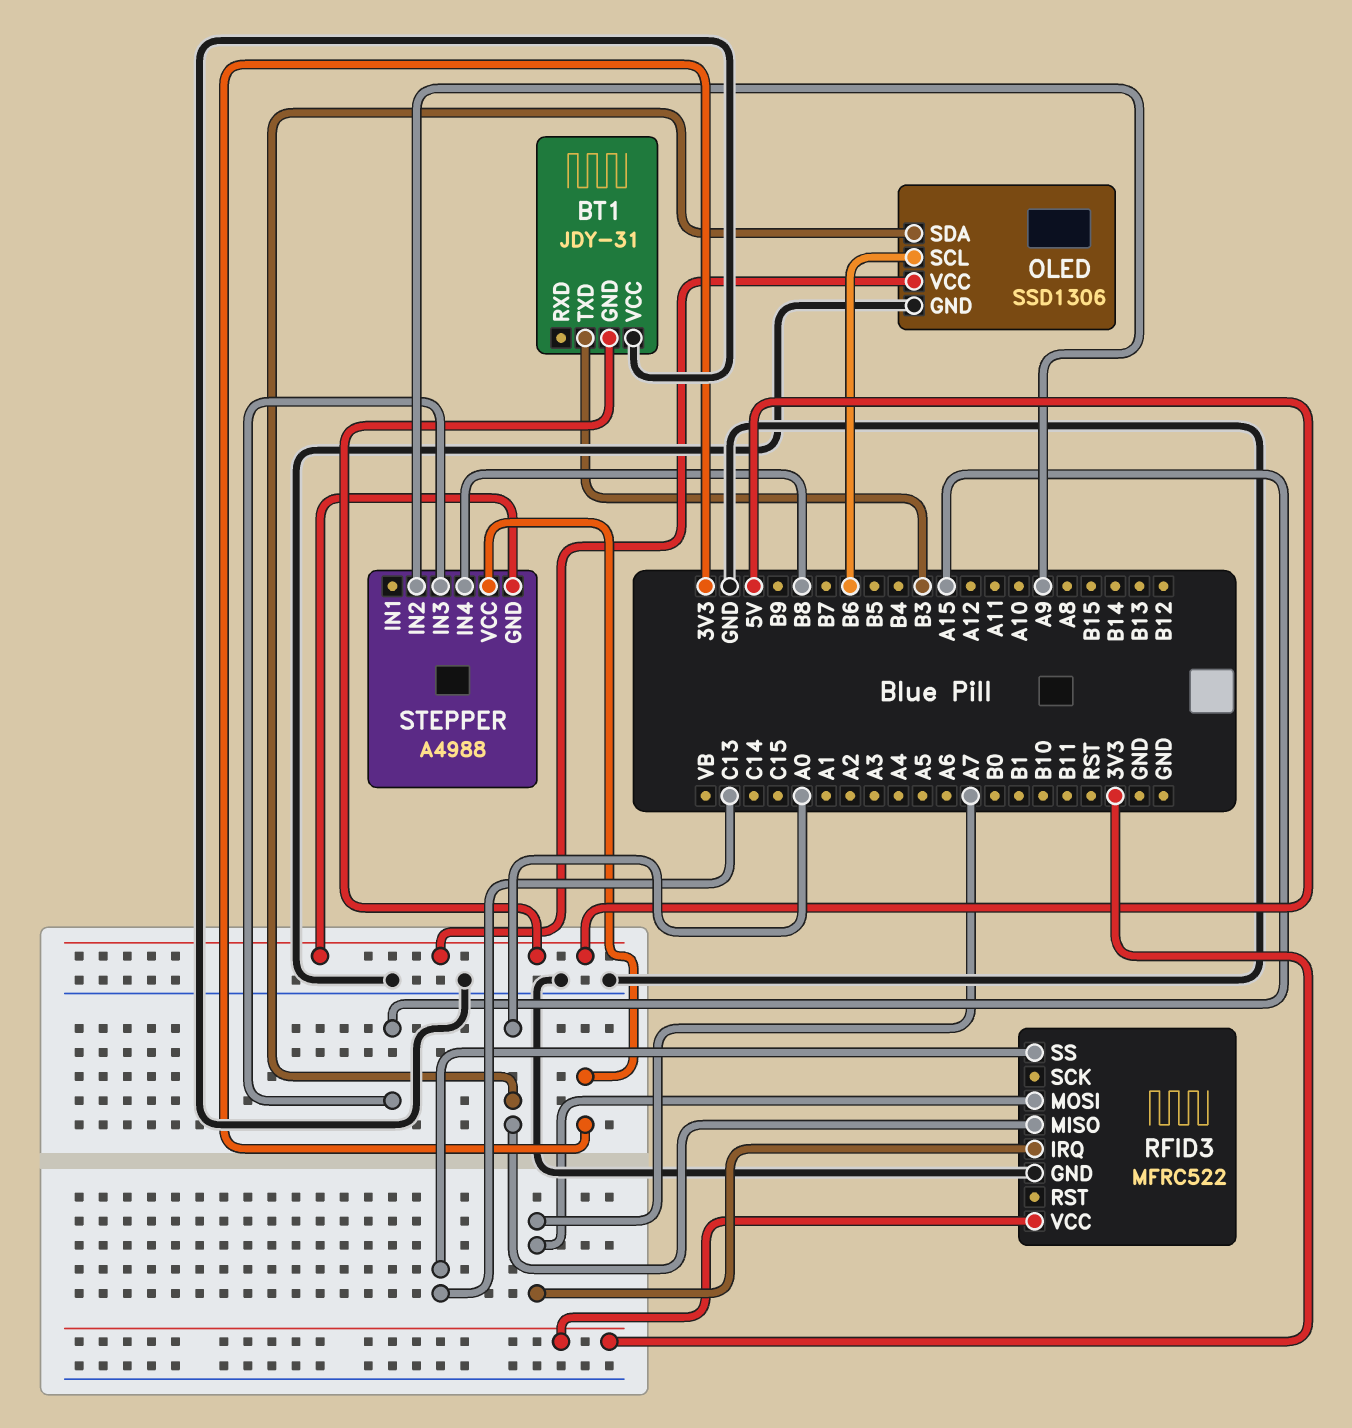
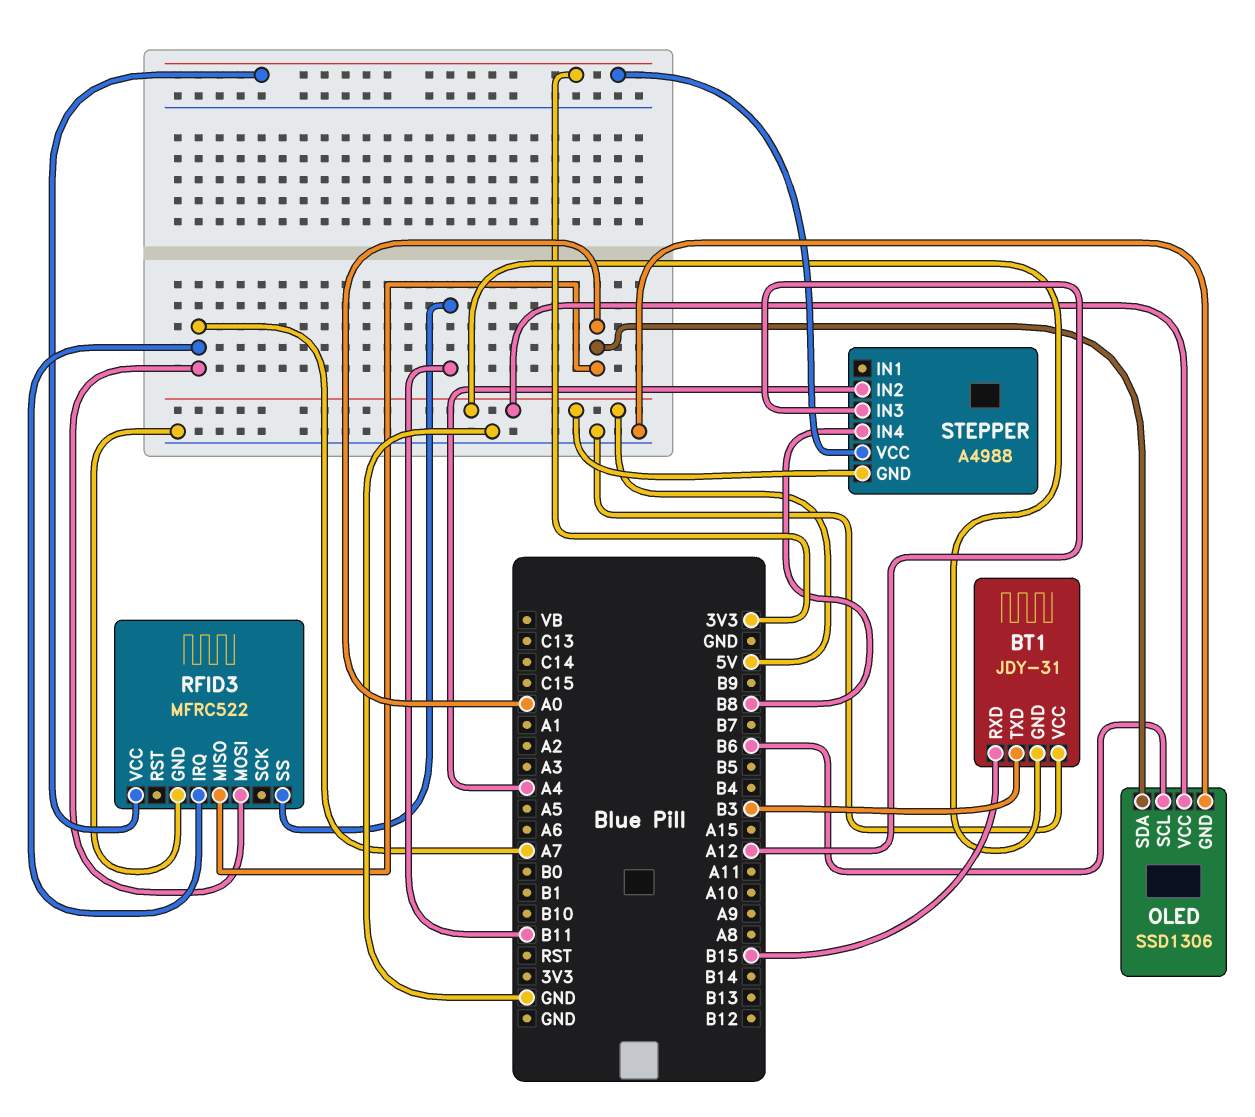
BT1 pin RXD: none -> B15
RFID3 pin SS: C13 -> B11
STEPPER pin IN2: A9 -> A4
STEPPER pin IN3: A15 -> A12

